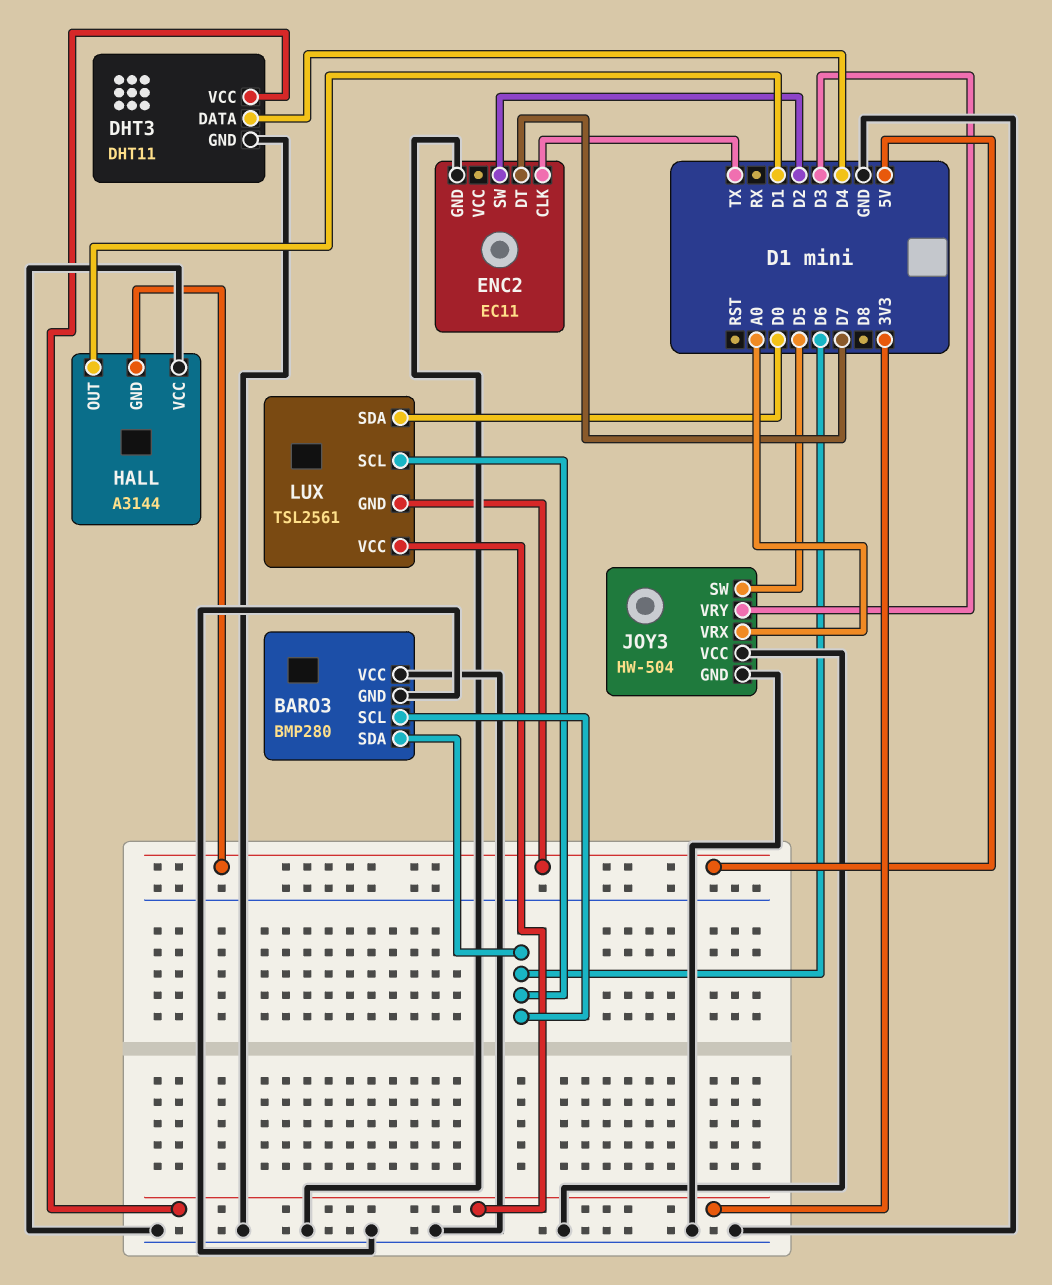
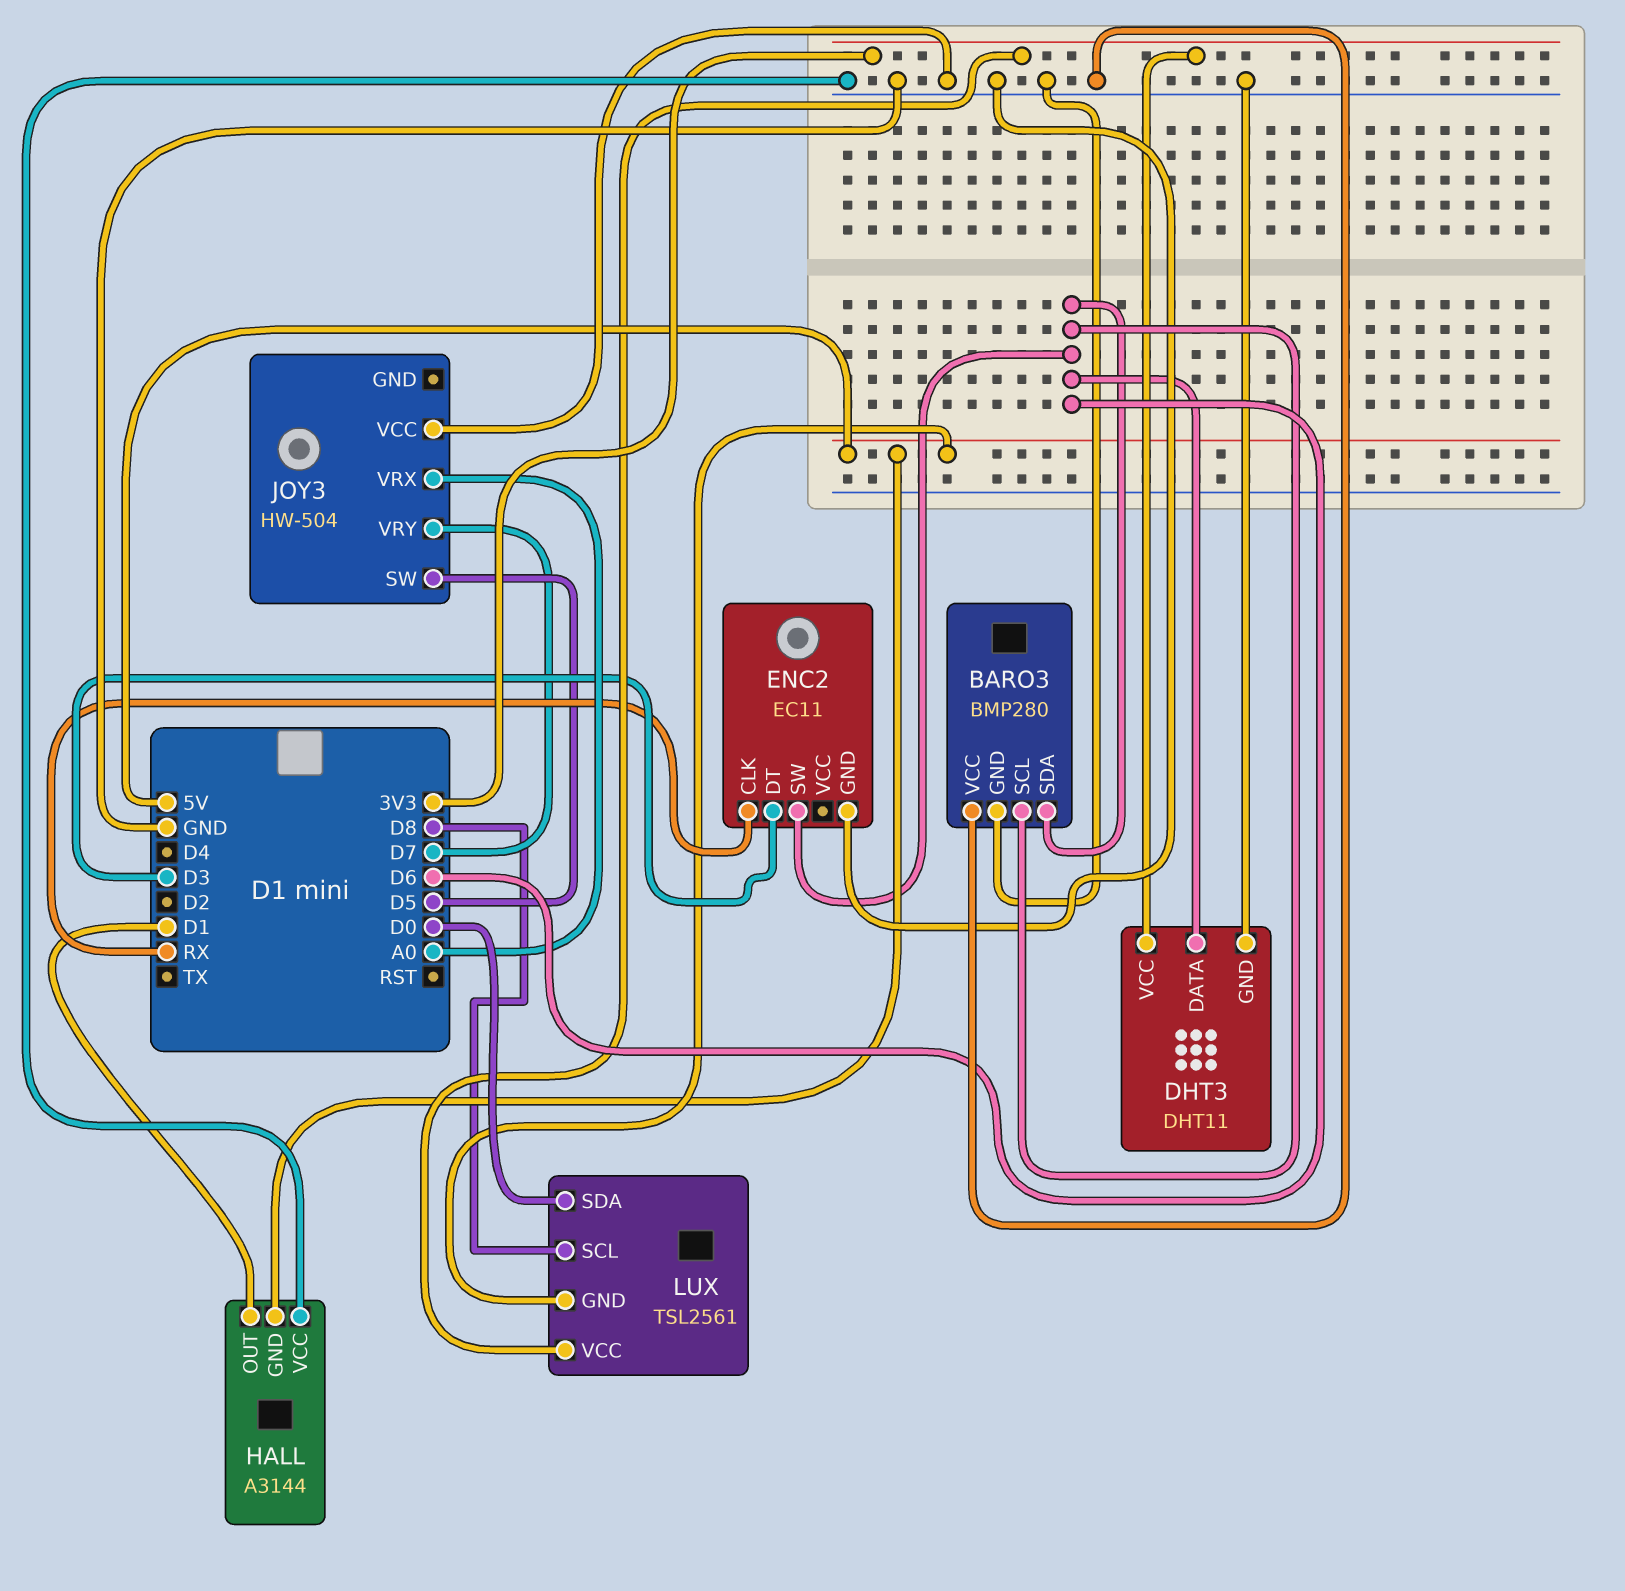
DHT3 pin DATA: D4 -> D6
ENC2 pin CLK: TX -> RX
ENC2 pin DT: D7 -> D3
ENC2 pin SW: D2 -> D6
JOY3 pin GND: GND -> none
JOY3 pin VRY: D3 -> D7
LUX pin SCL: D6 -> D8

